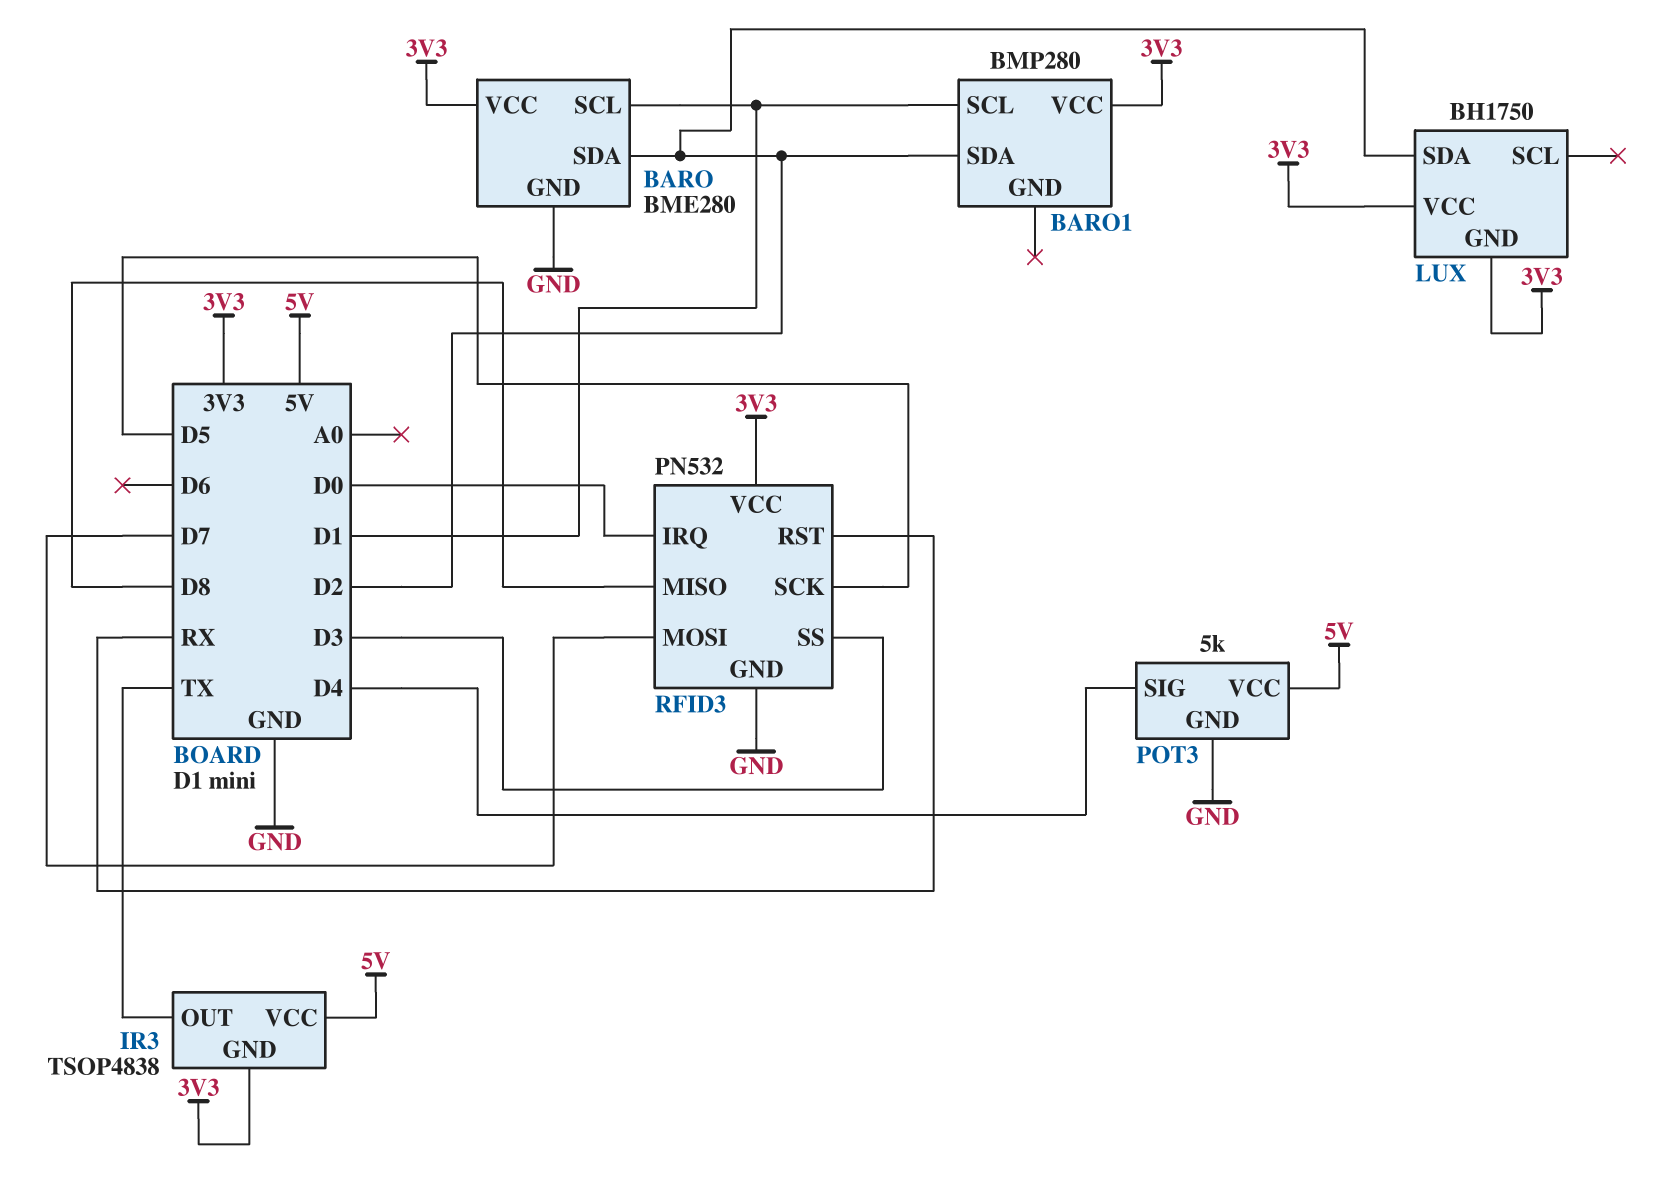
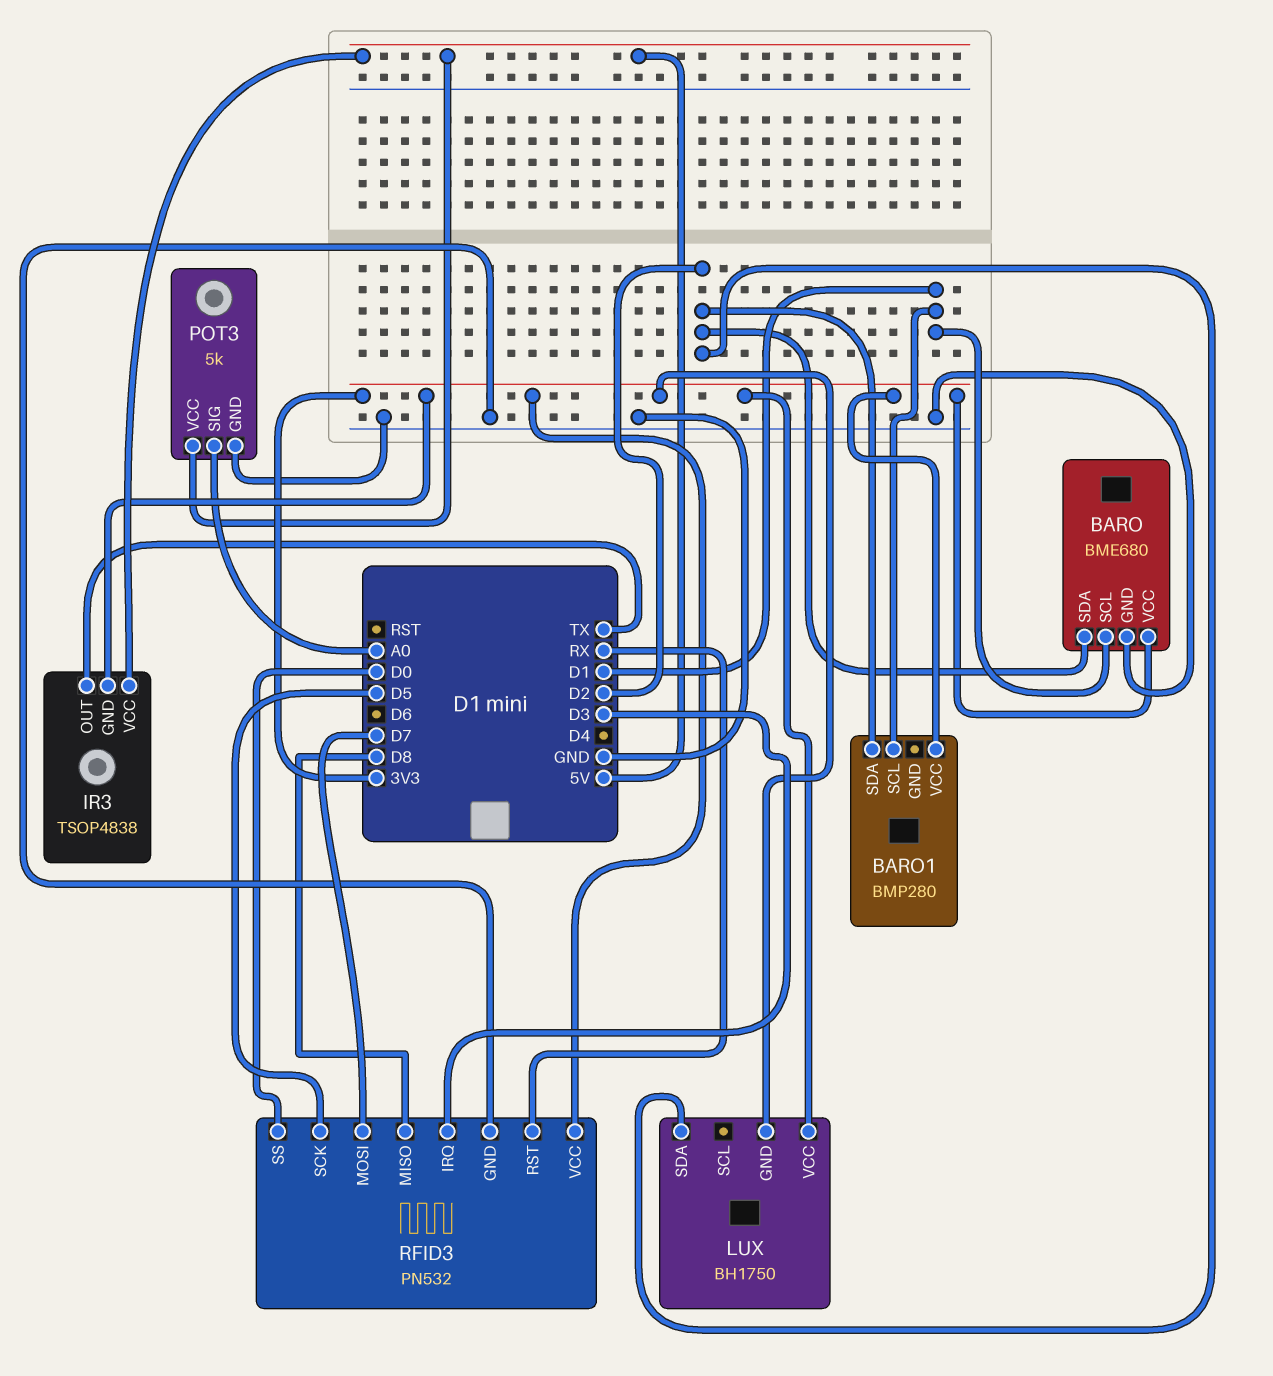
BARO: BME280 -> BME680
POT3 pin SIG: D4 -> A0
RFID3 pin IRQ: D0 -> D3
RFID3 pin SS: D3 -> D0

